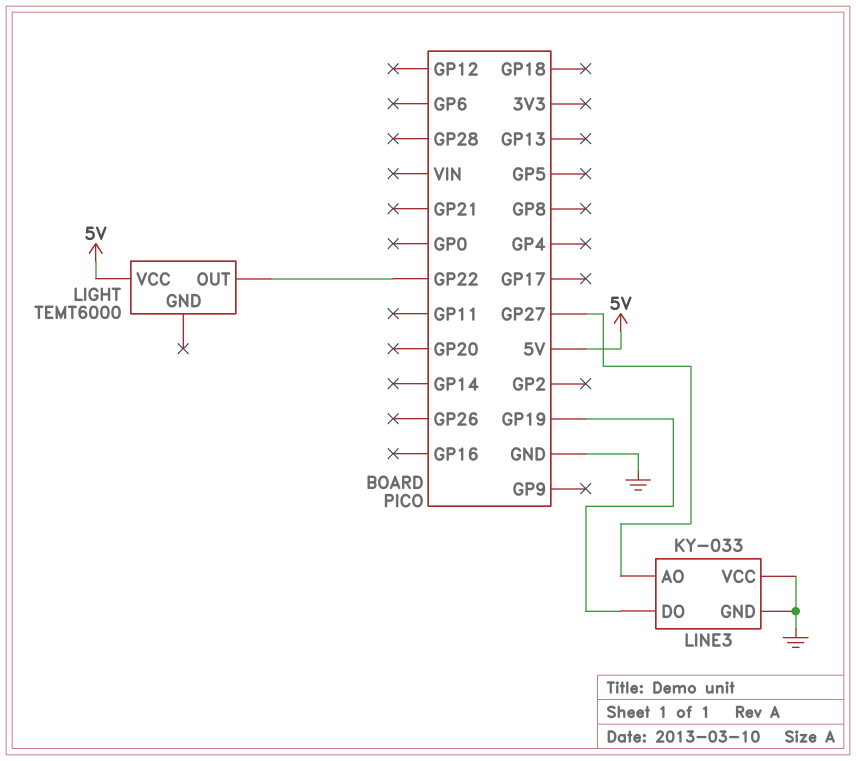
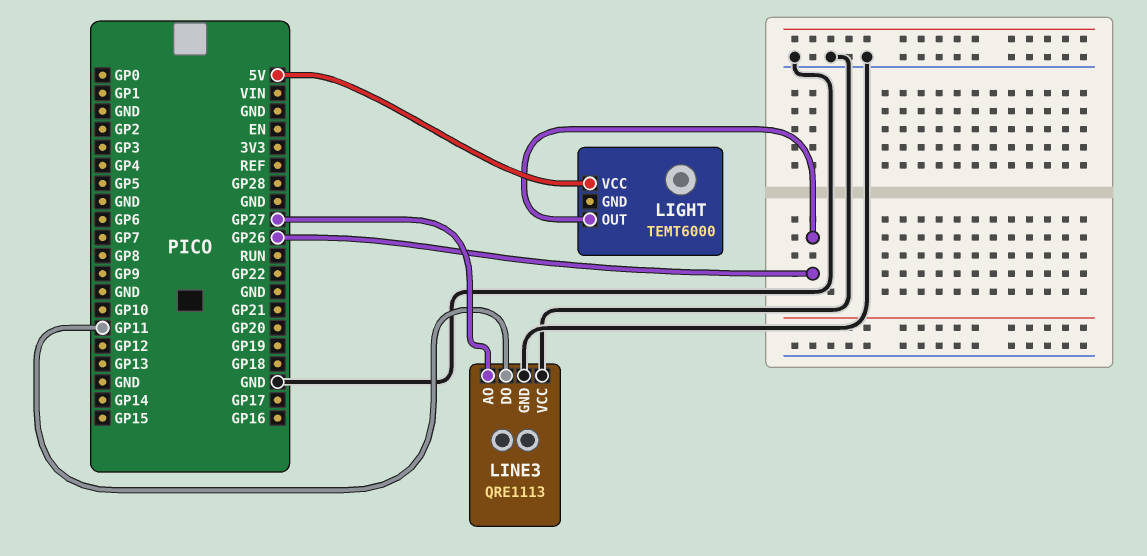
LIGHT pin OUT: GP22 -> GP26
LINE3: KY-033 -> QRE1113
LINE3 pin DO: GP19 -> GP11

